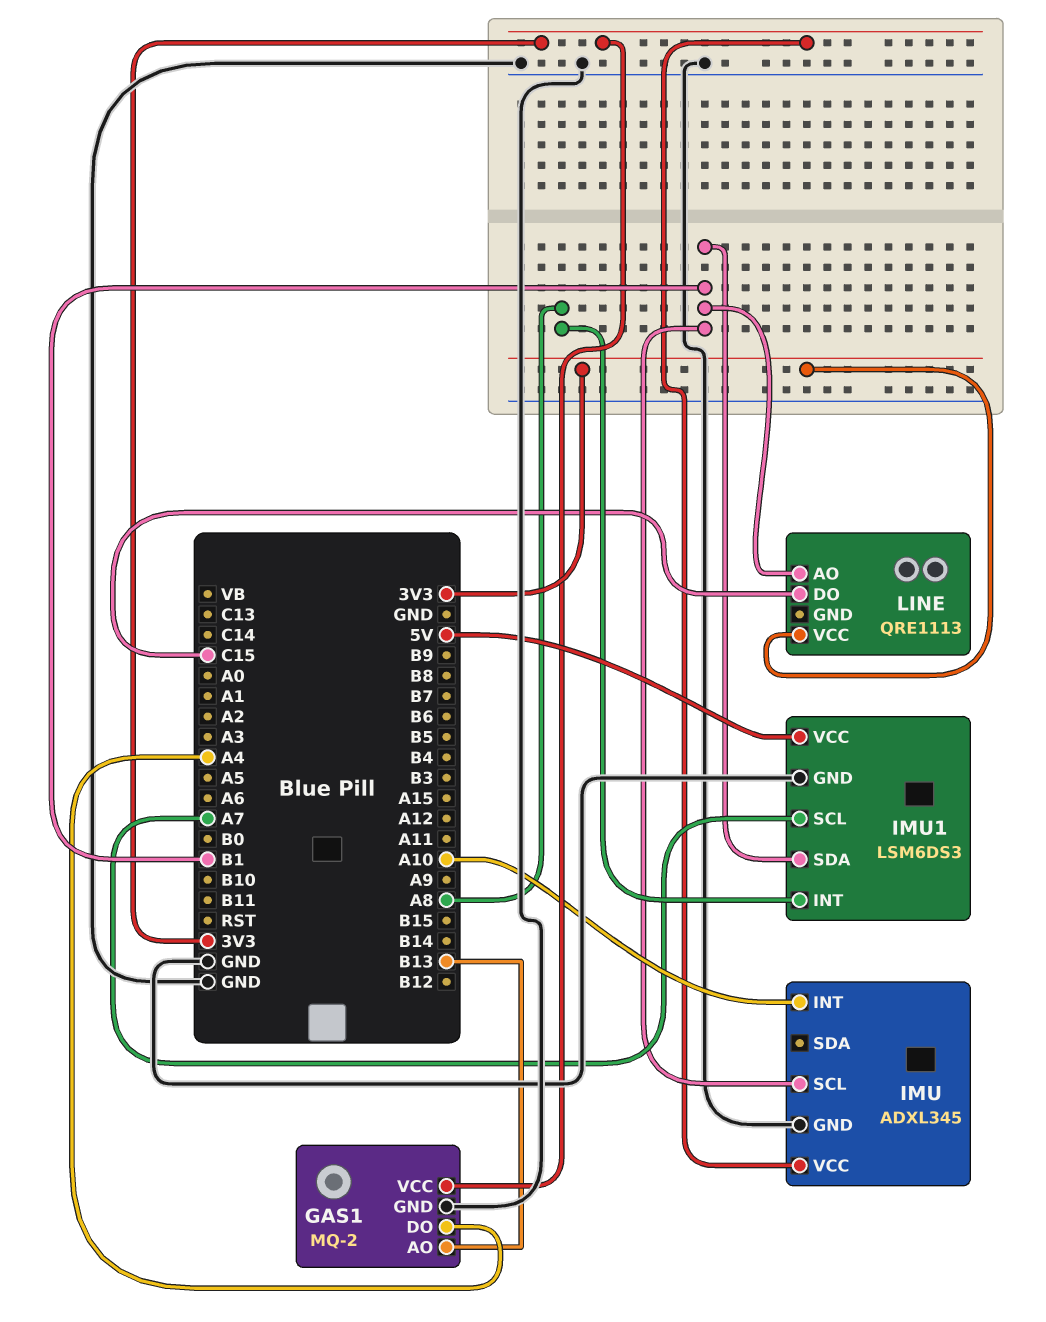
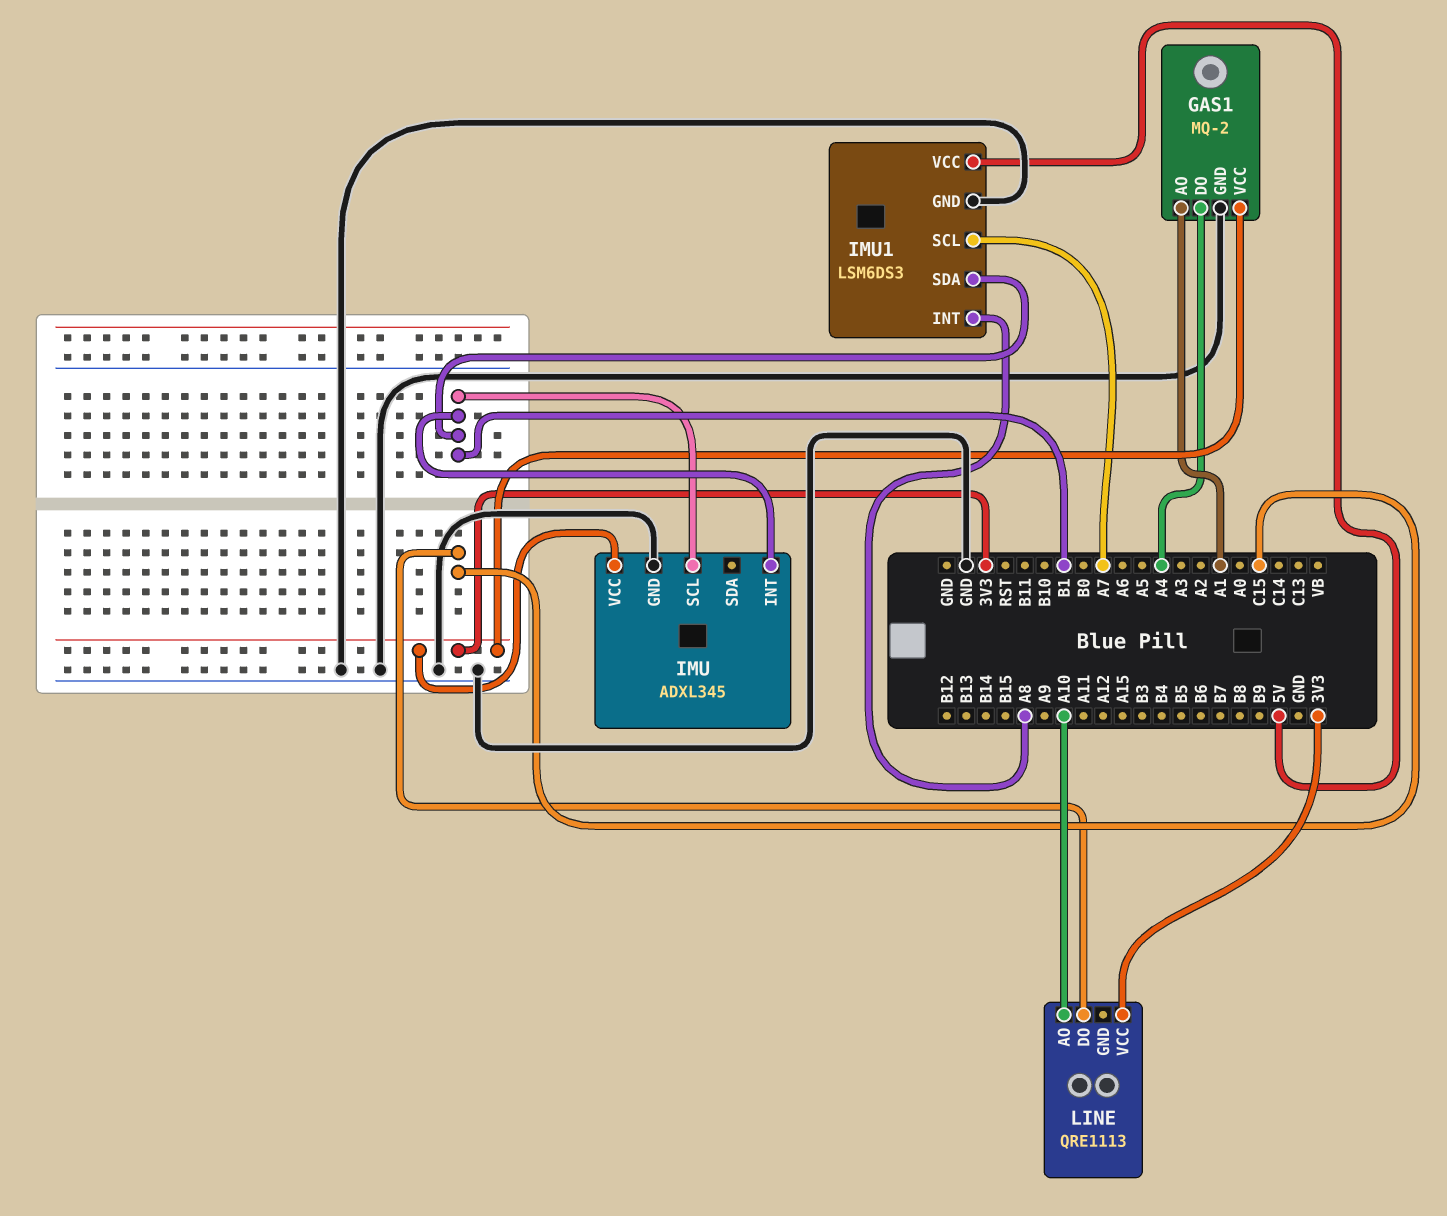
GAS1 pin AO: B13 -> A1
IMU pin INT: A10 -> B1
LINE pin AO: B1 -> A10

